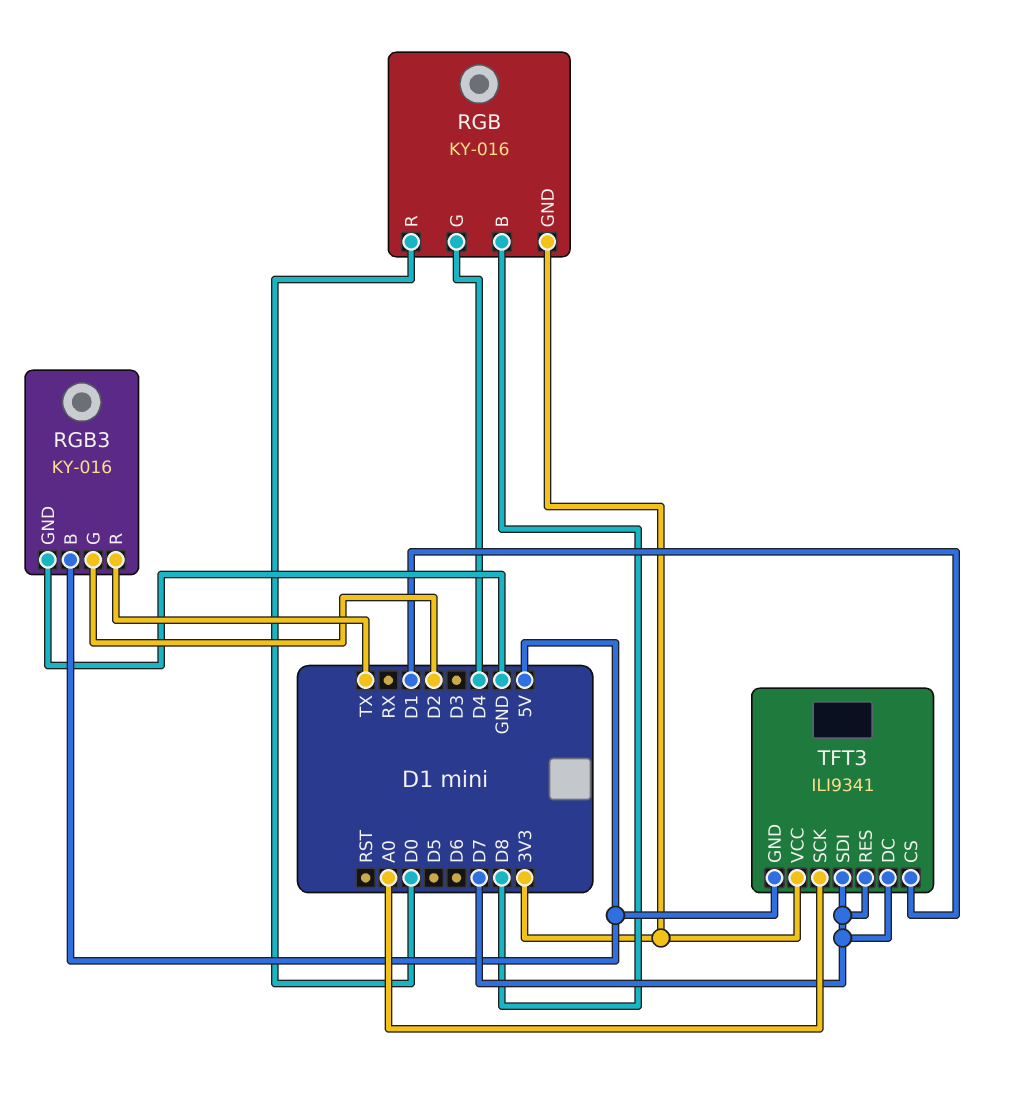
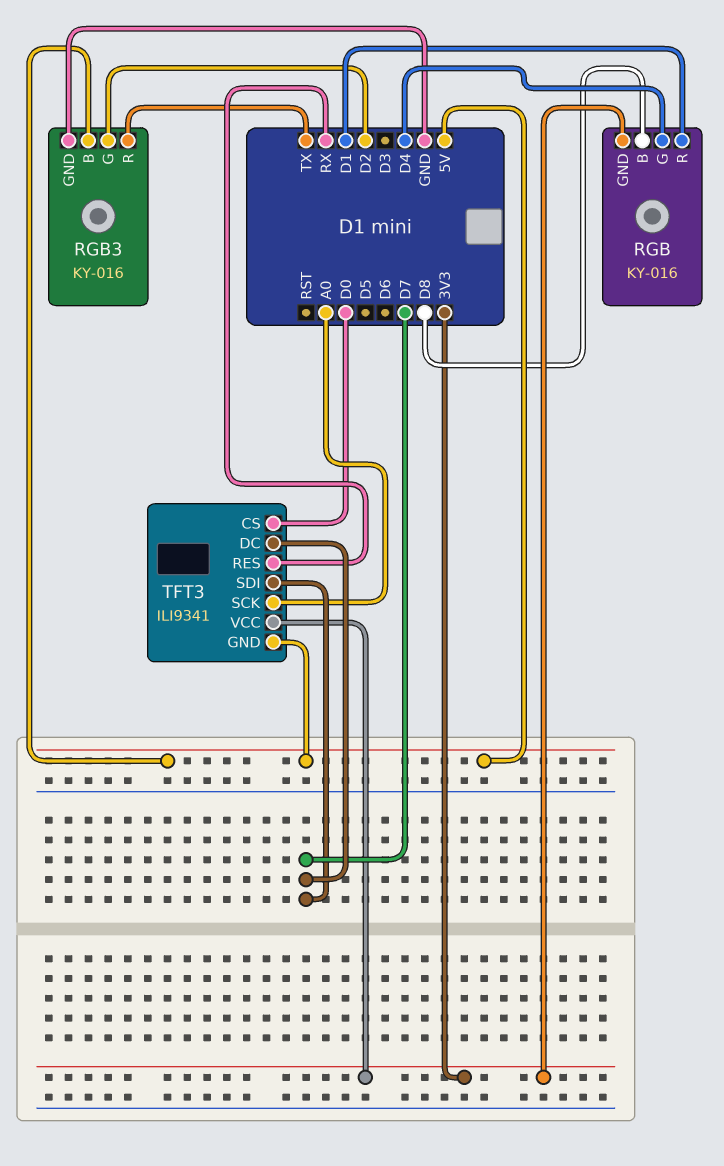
RGB pin R: D0 -> D1
TFT3 pin CS: D1 -> D0
TFT3 pin RES: D7 -> RX

